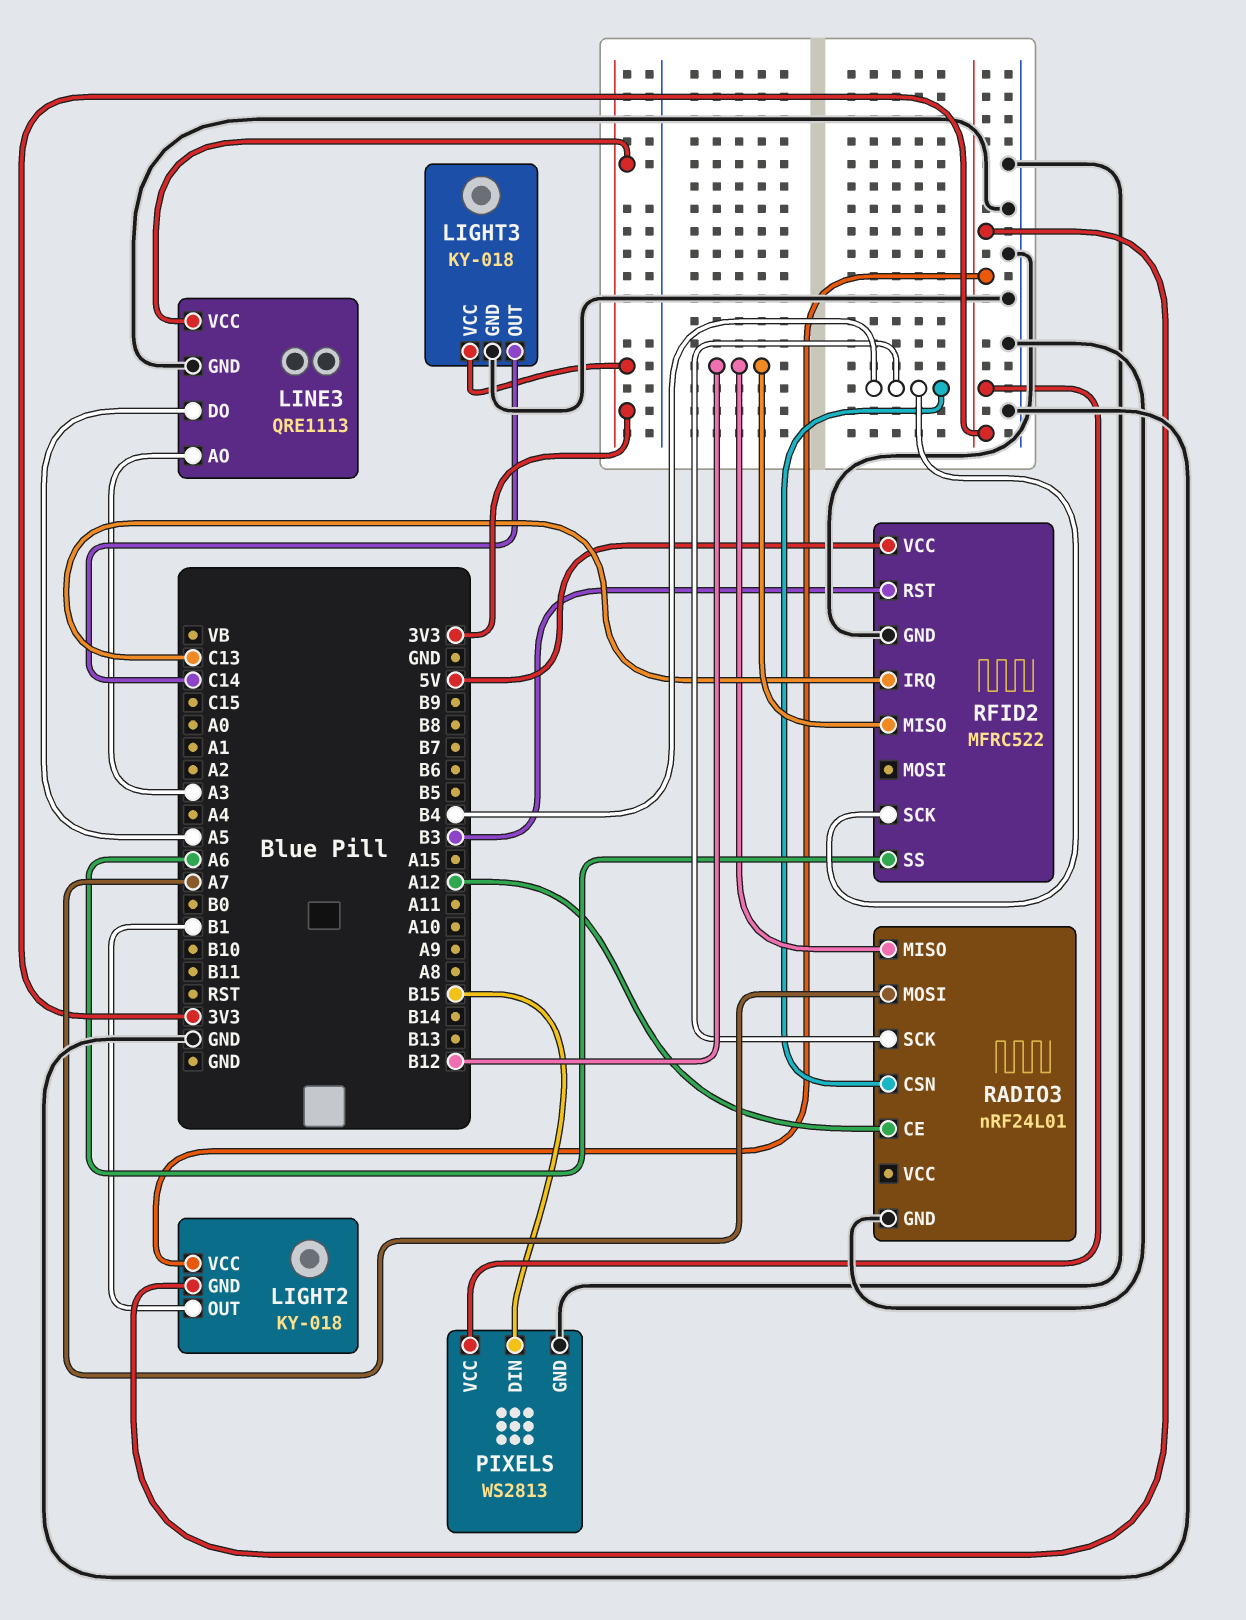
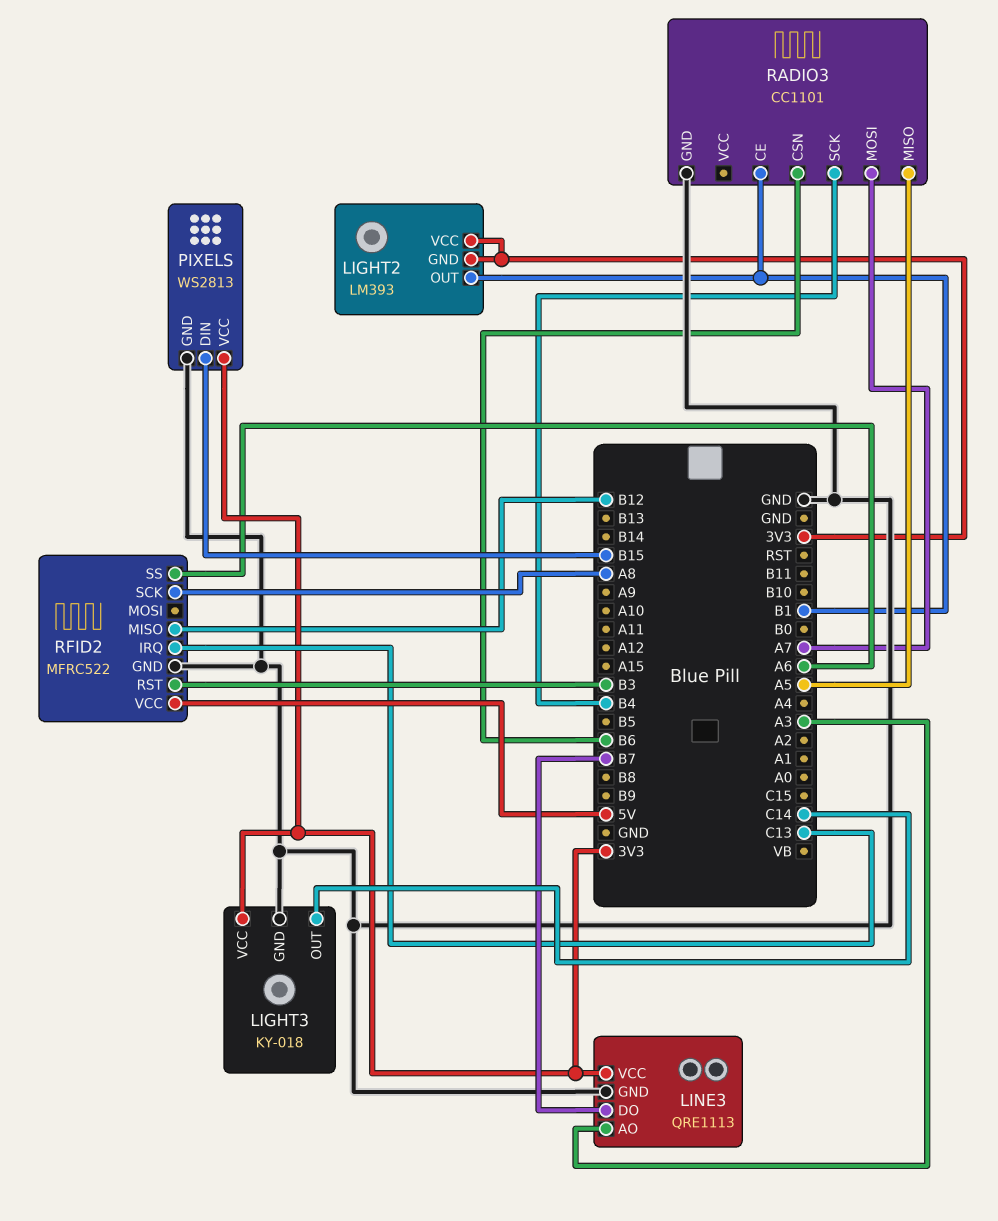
LIGHT2: KY-018 -> LM393
LINE3 pin DO: A5 -> B7
RADIO3: nRF24L01 -> CC1101
RADIO3 pin CE: A12 -> B1
RADIO3 pin CSN: B4 -> B6
RADIO3 pin MISO: B12 -> A5
RFID2 pin SCK: B4 -> A8

